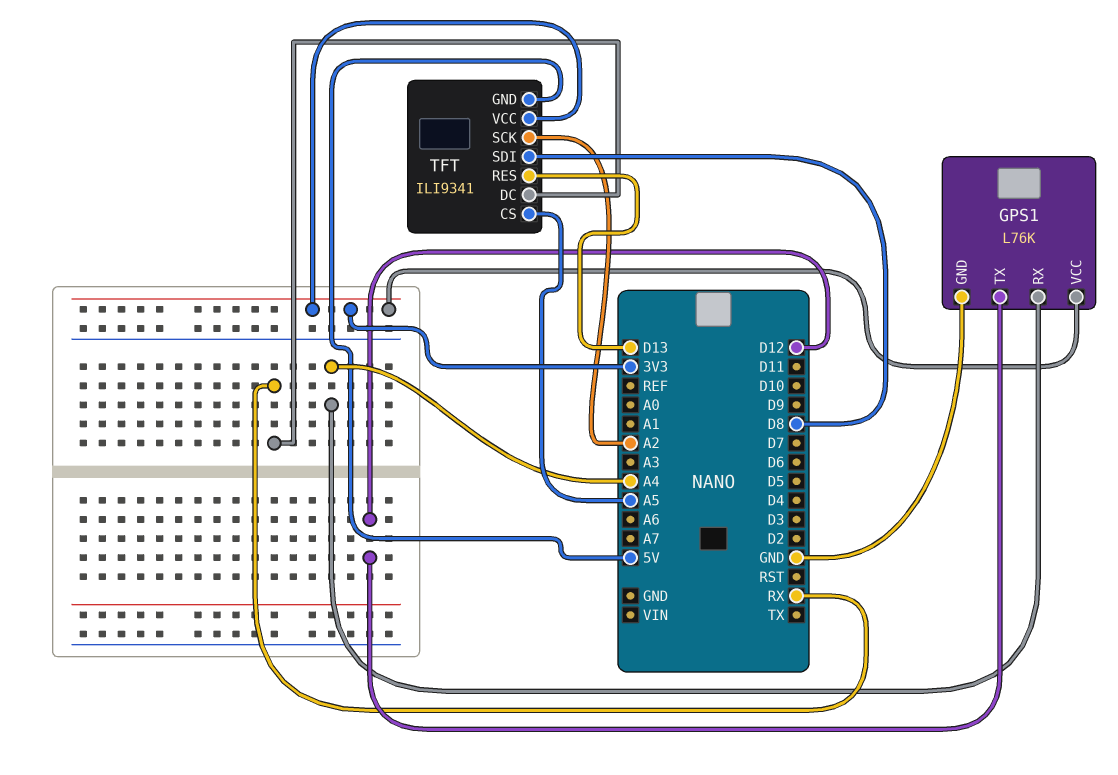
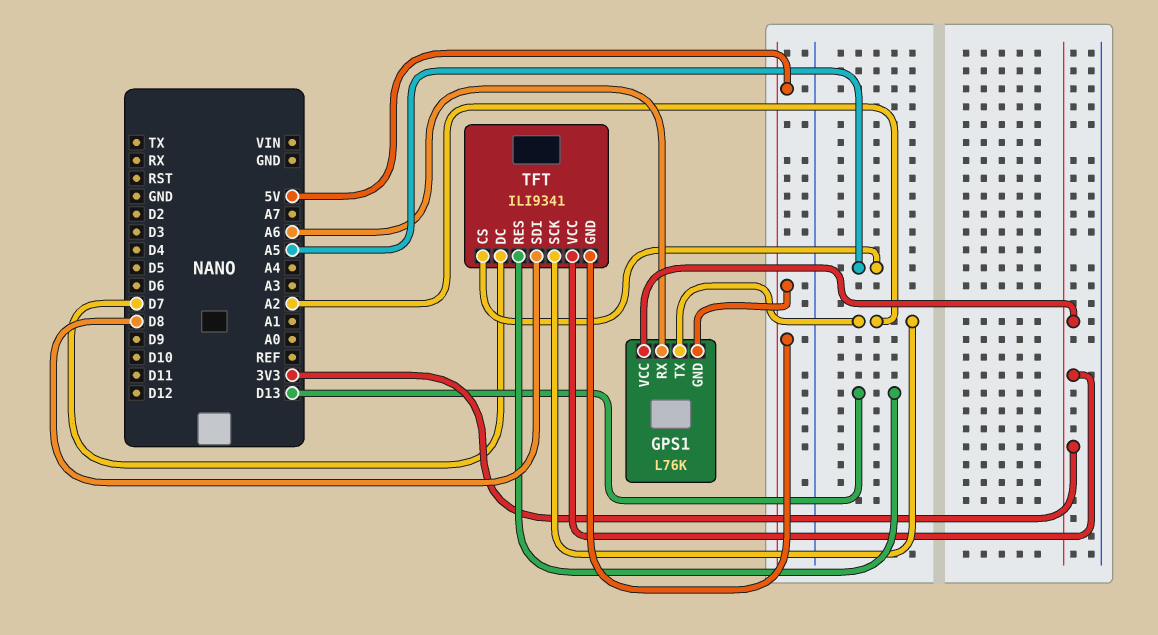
GPS1 pin GND: GND -> 5V
GPS1 pin RX: A4 -> A6
GPS1 pin TX: D12 -> A2
TFT pin DC: RX -> D7

